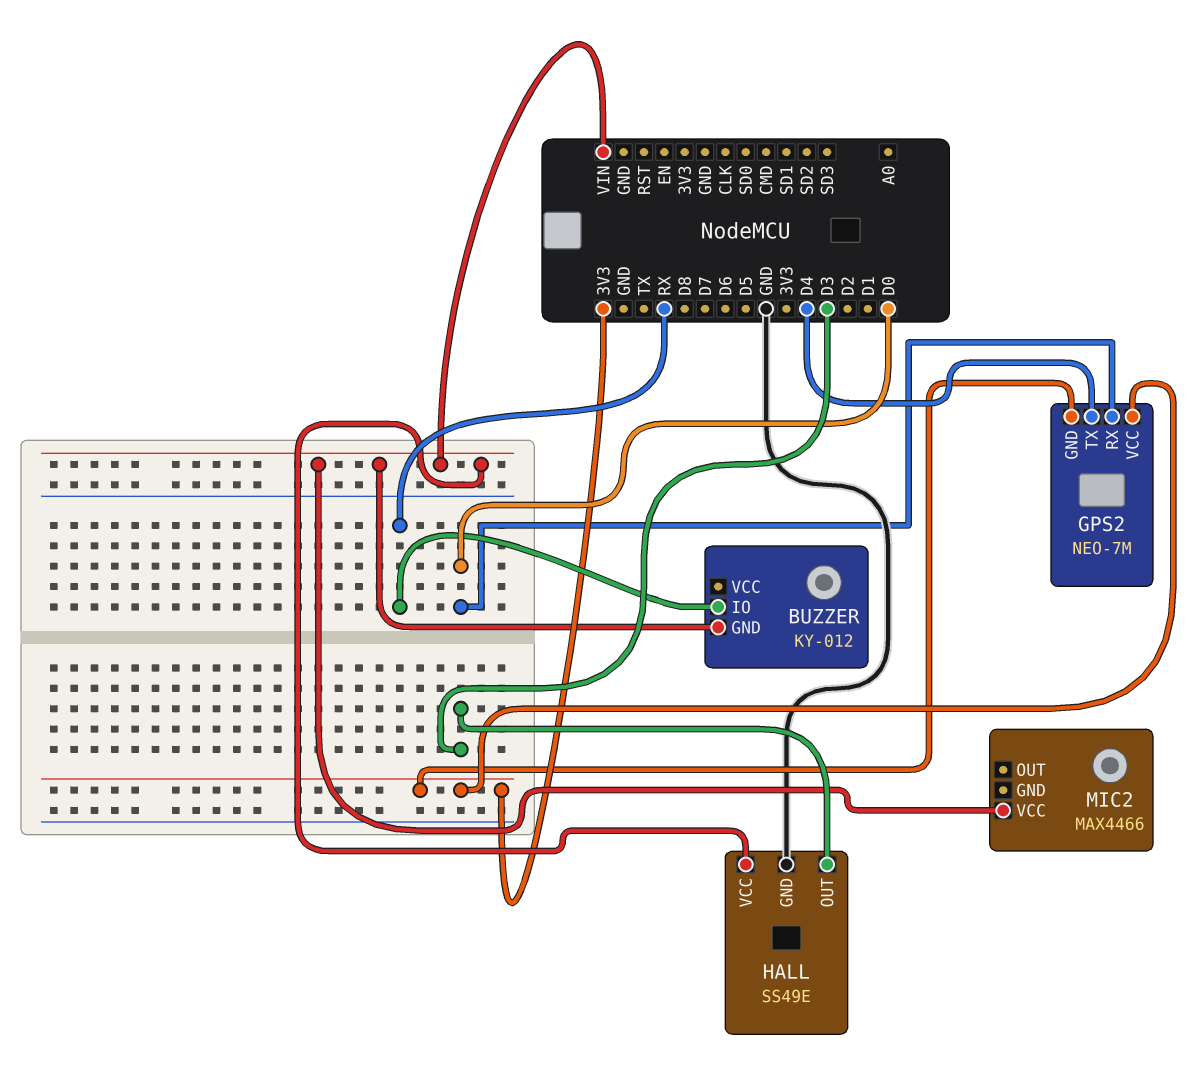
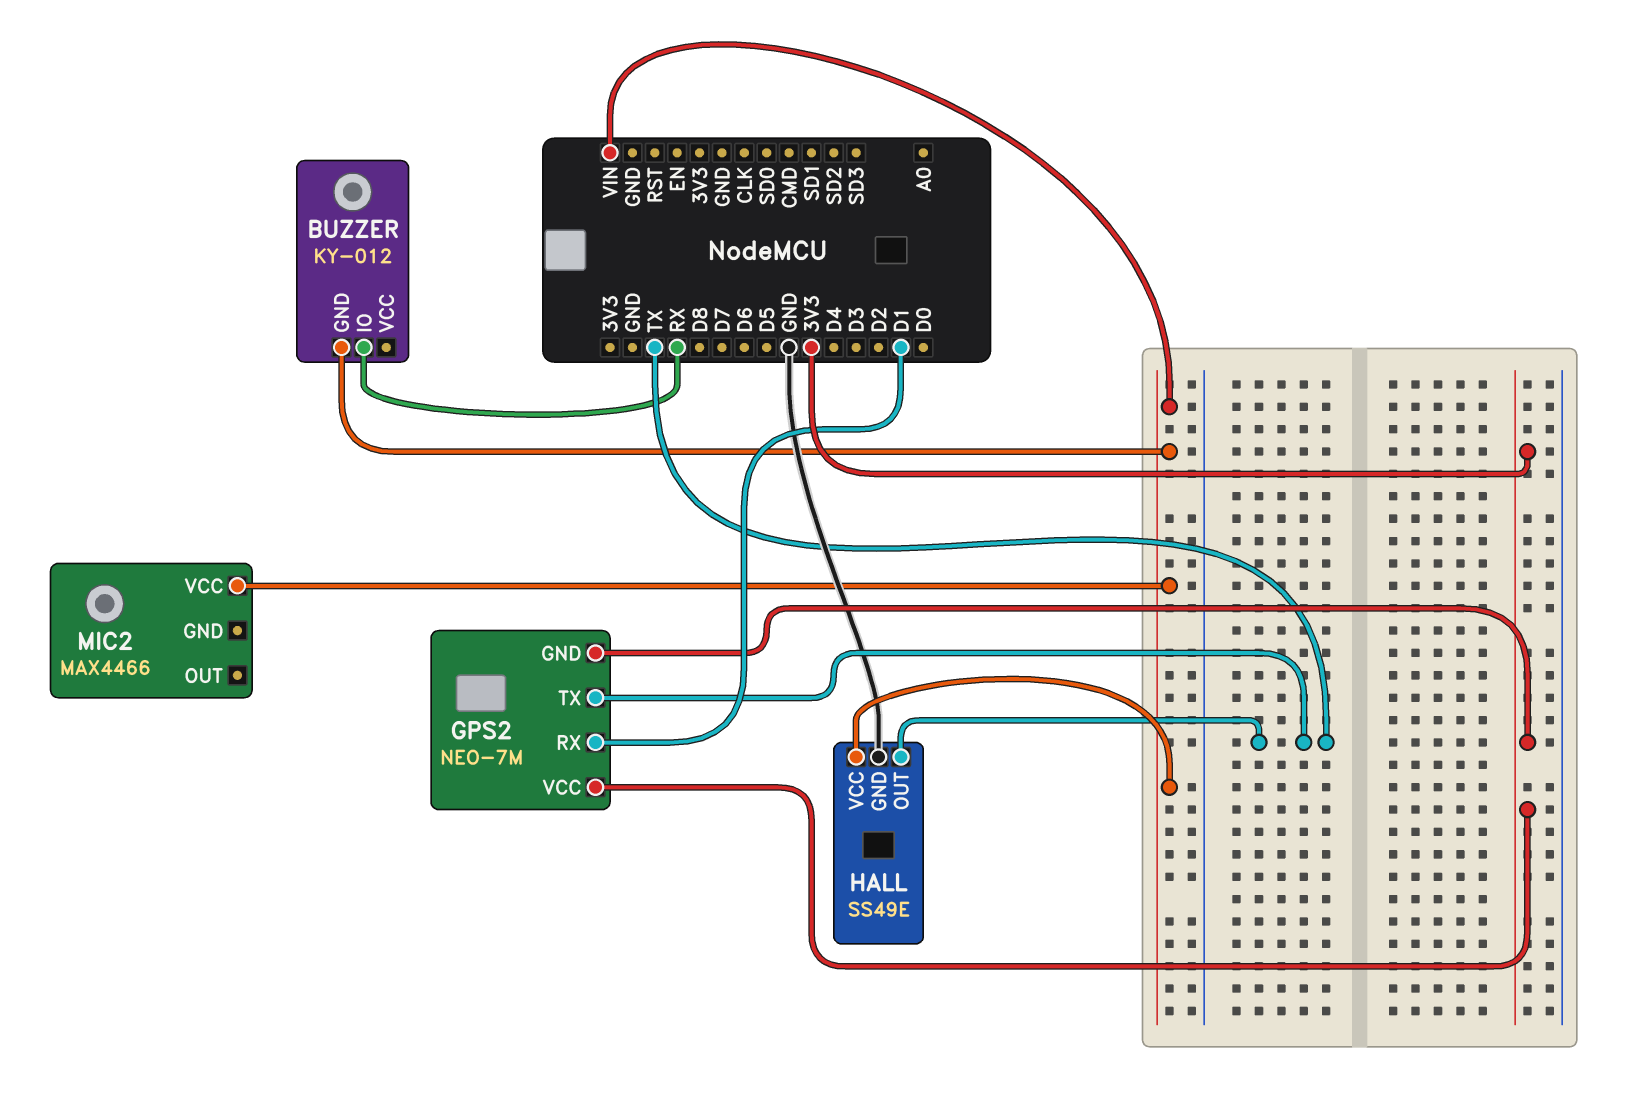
GPS2 pin RX: D0 -> D1
GPS2 pin TX: D4 -> TX
HALL pin OUT: D3 -> TX

